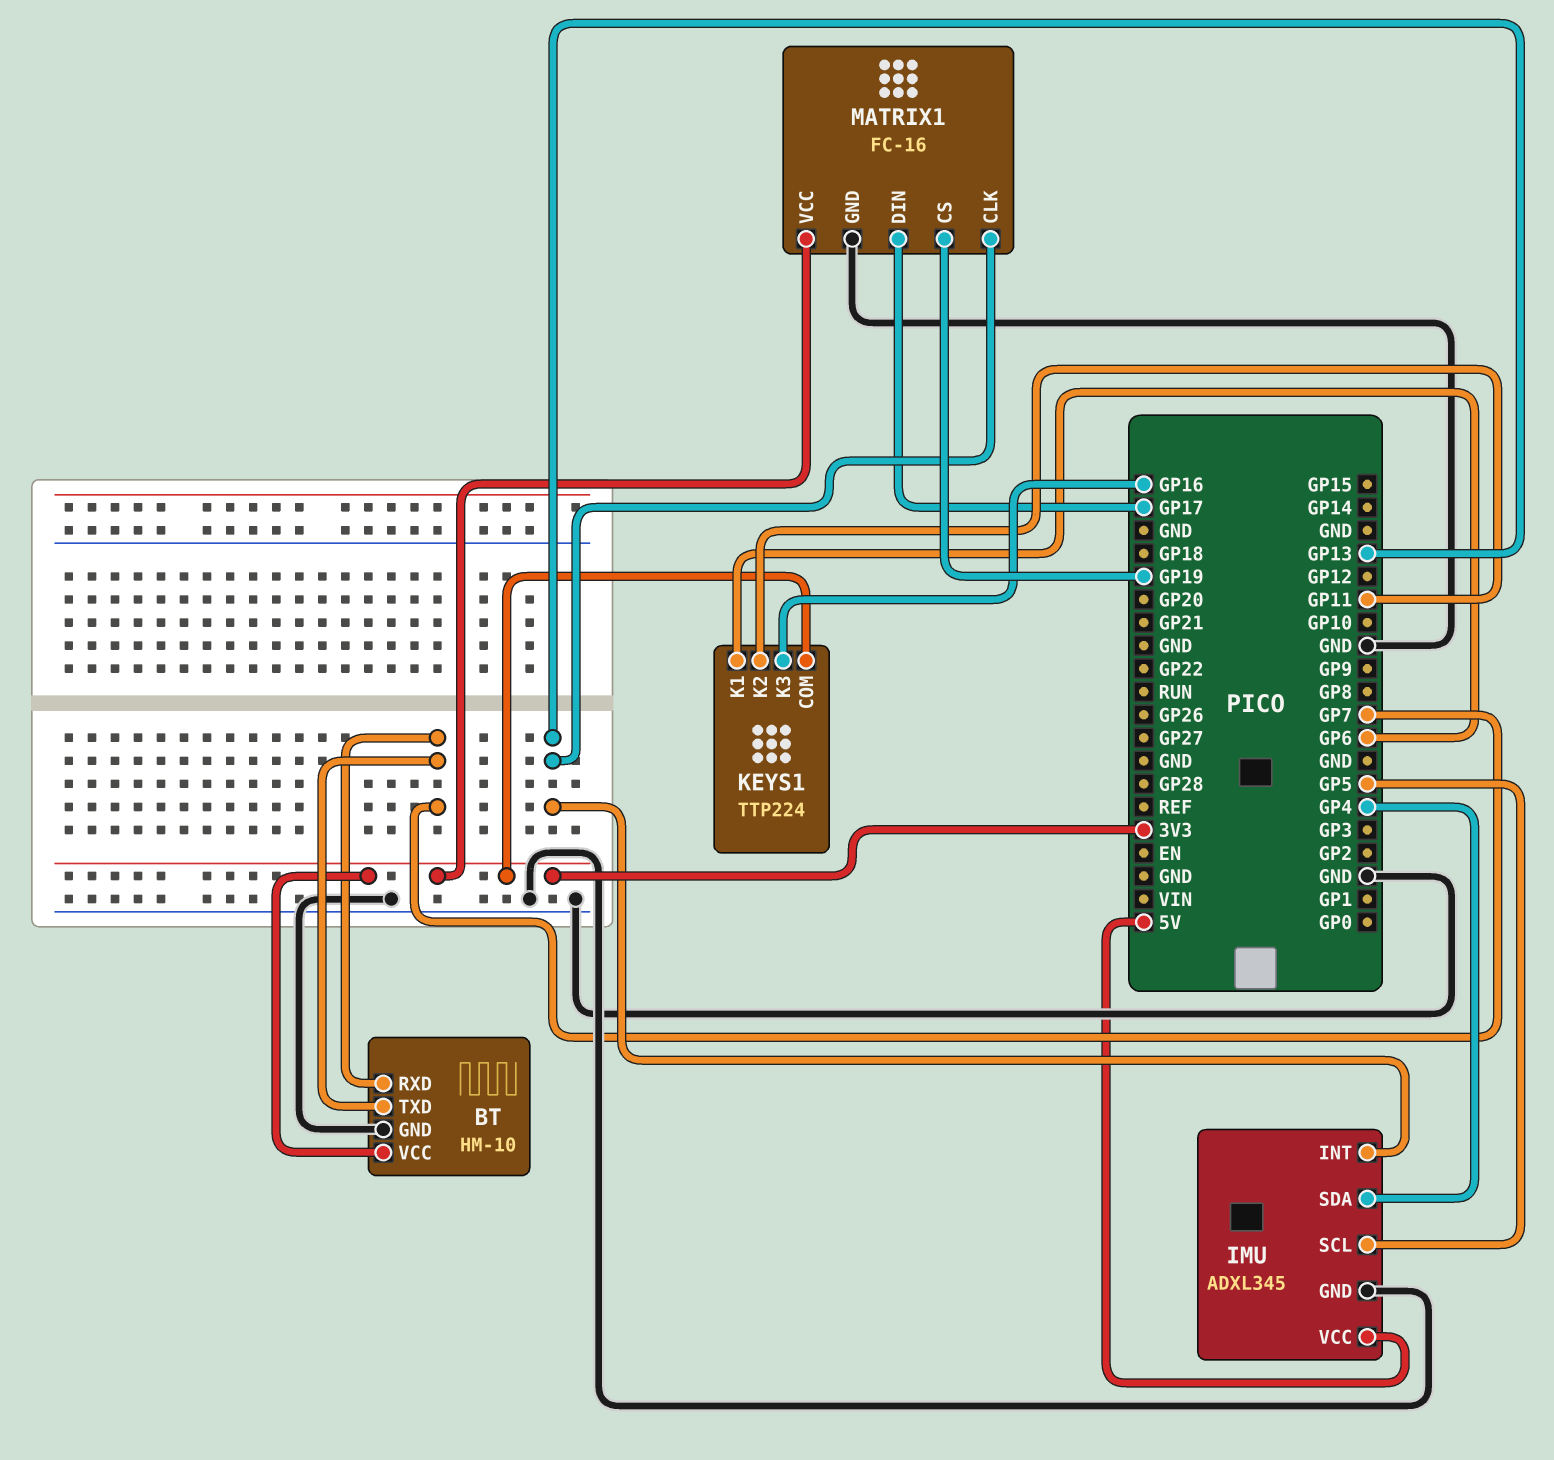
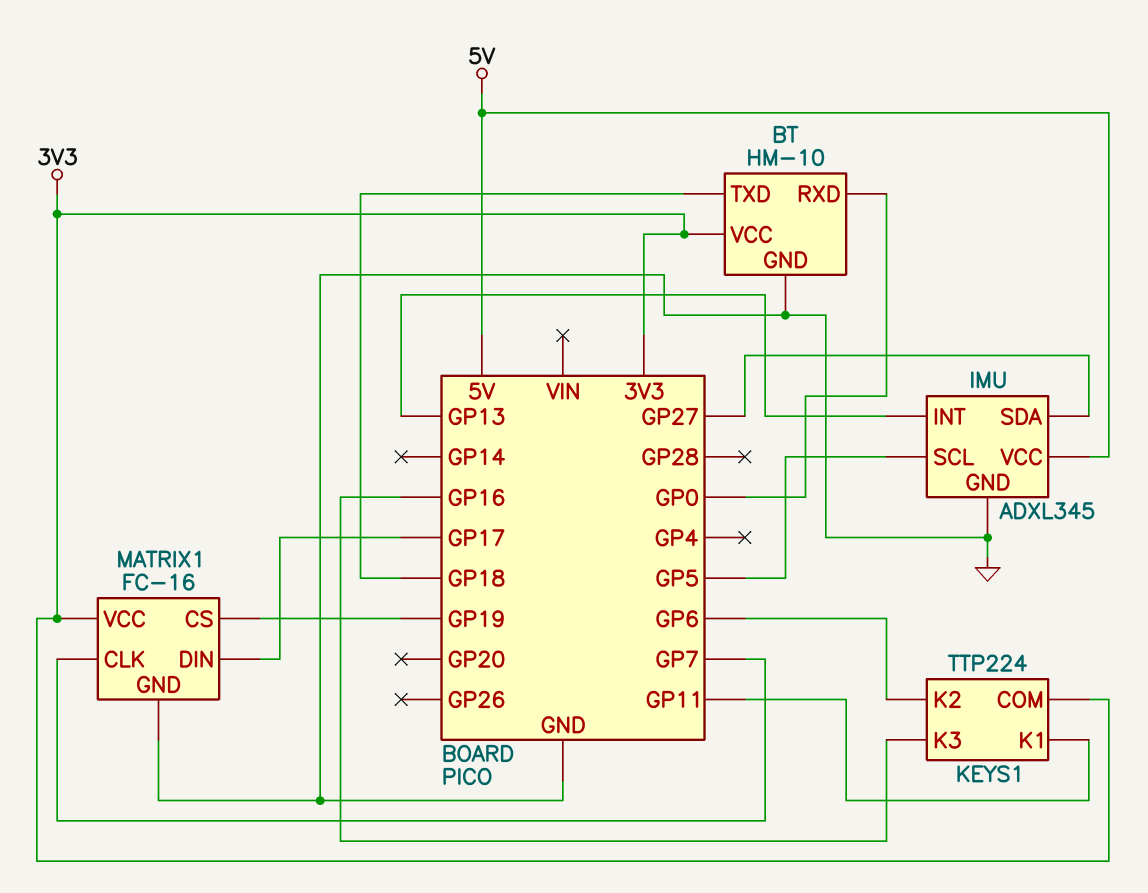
BT pin RXD: GP7 -> GP0
BT pin TXD: GP7 -> GP18
IMU pin SDA: GP4 -> GP27
KEYS1 pin K1: GP6 -> GP11
KEYS1 pin K2: GP11 -> GP6
MATRIX1 pin CLK: GP13 -> GP7

